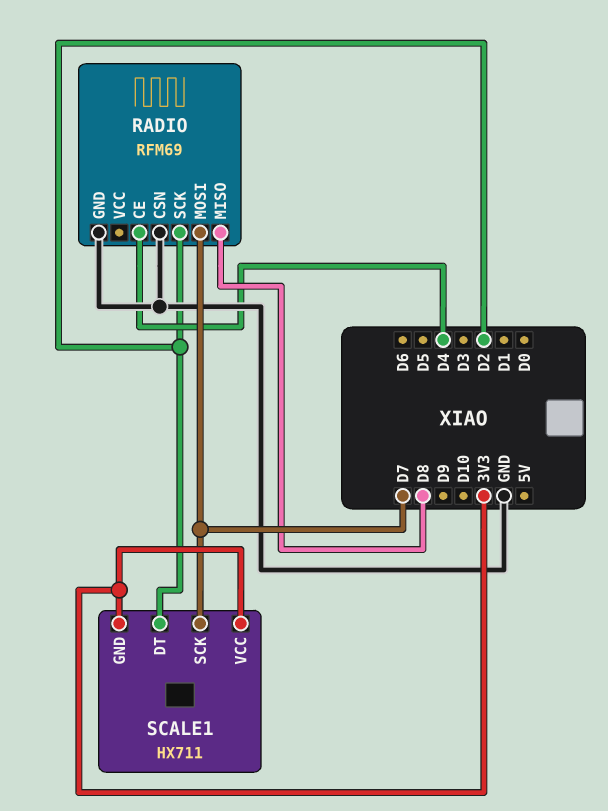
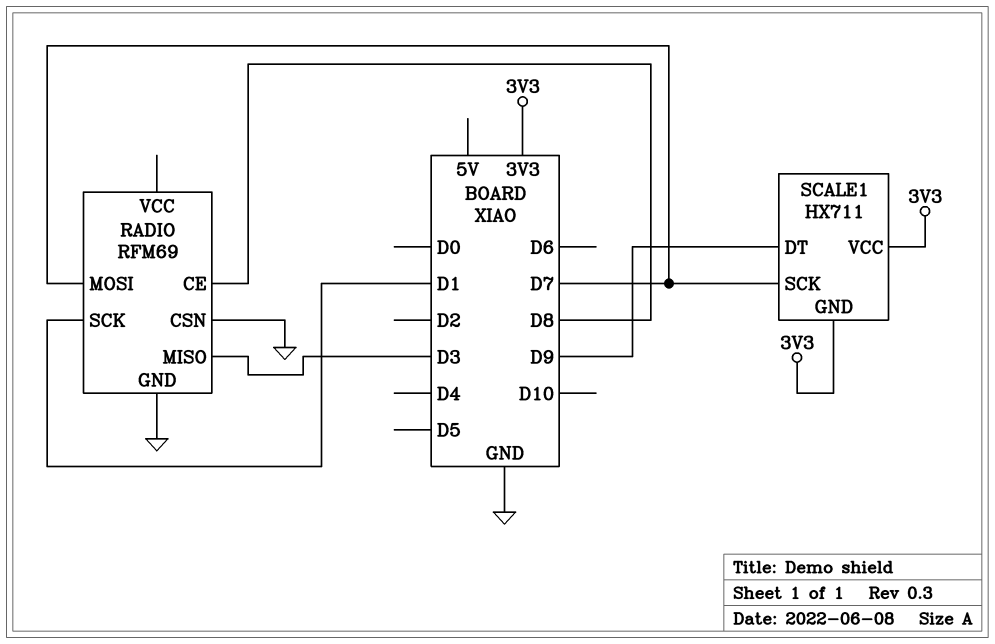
RADIO pin CE: D4 -> D8
RADIO pin MISO: D8 -> D3
RADIO pin SCK: D2 -> D1
SCALE1 pin DT: D2 -> D9

